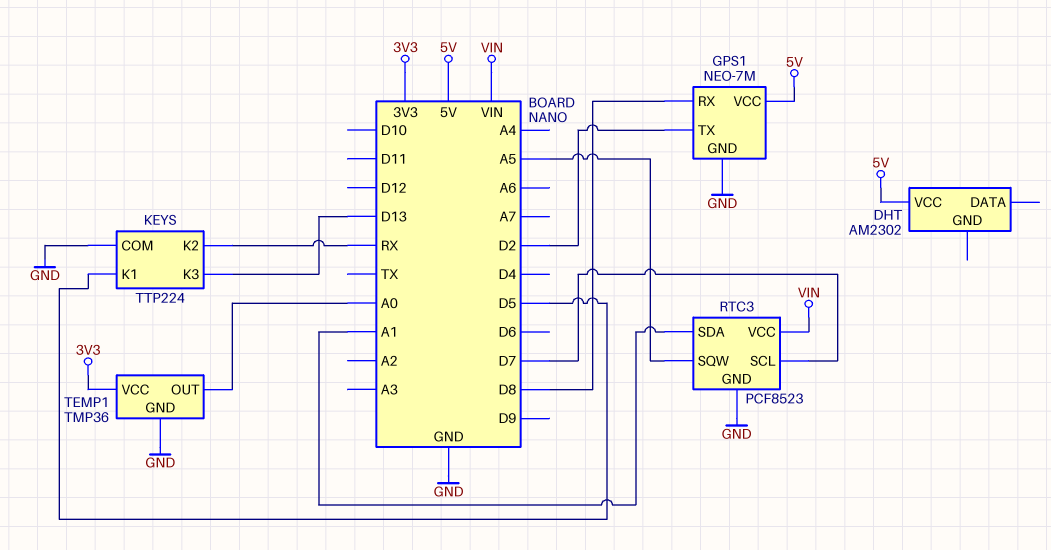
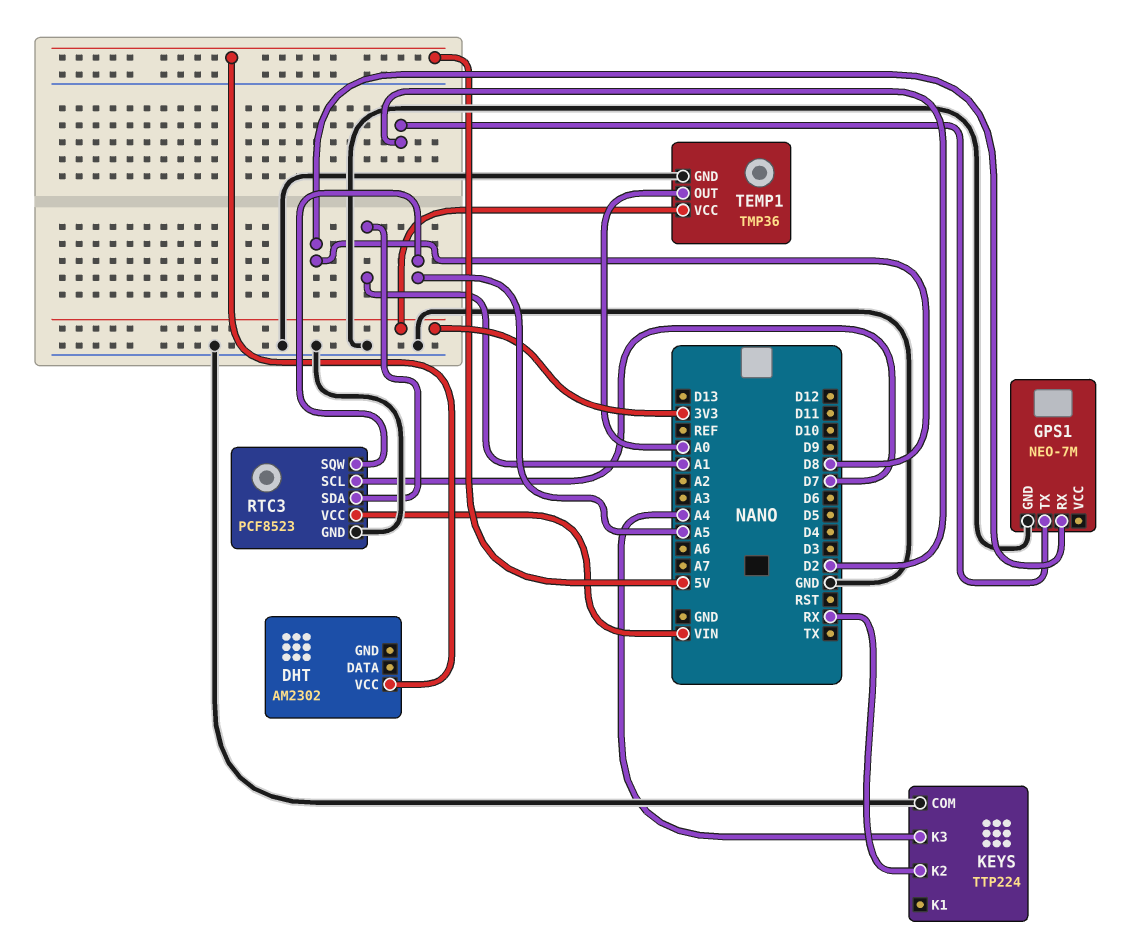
GPS1 pin VCC: 5V -> none
KEYS pin K1: D5 -> none
KEYS pin K3: D13 -> A4

